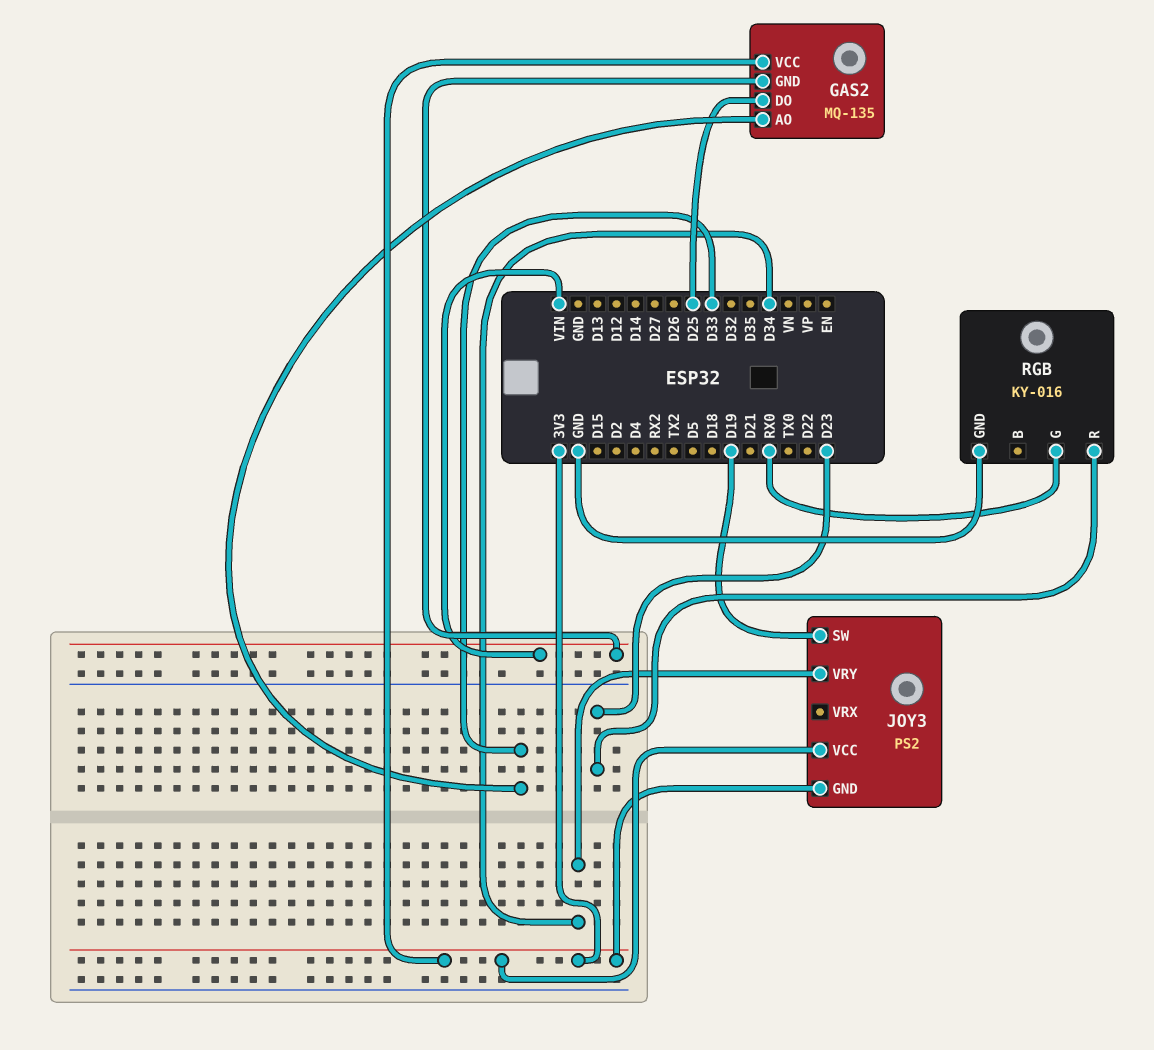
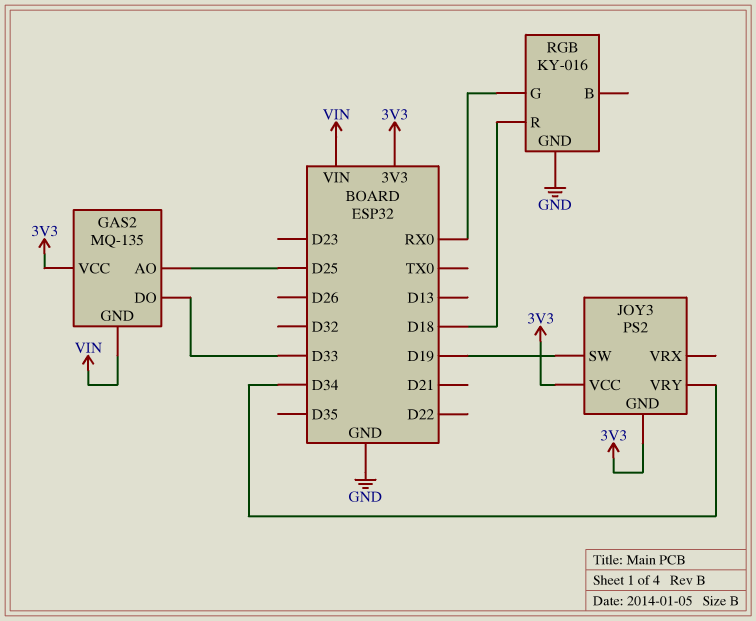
GAS2 pin AO: D33 -> D25
GAS2 pin DO: D25 -> D33
RGB pin R: D23 -> D18

